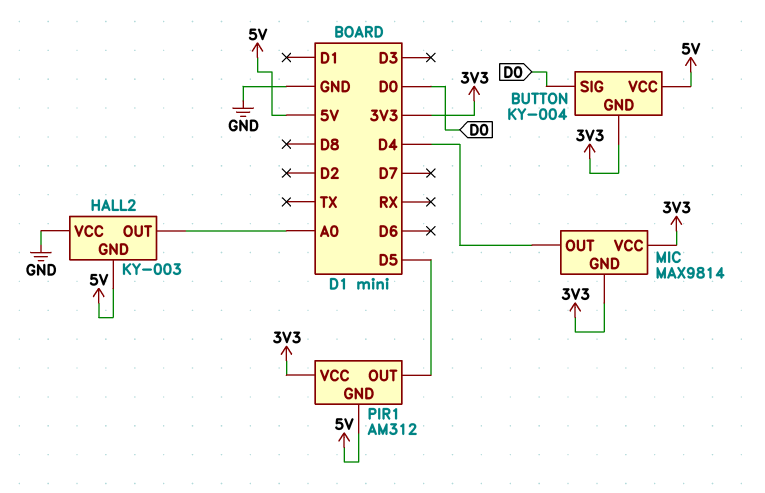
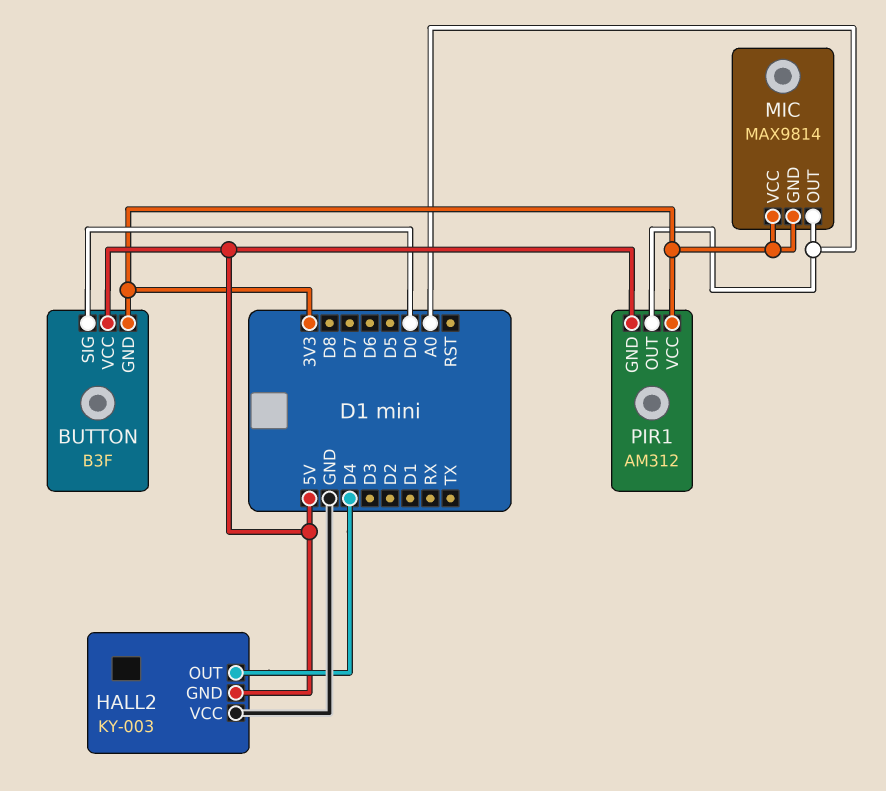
BUTTON: KY-004 -> B3F
HALL2 pin OUT: A0 -> D4
MIC pin OUT: D4 -> A0
PIR1 pin OUT: D5 -> A0

